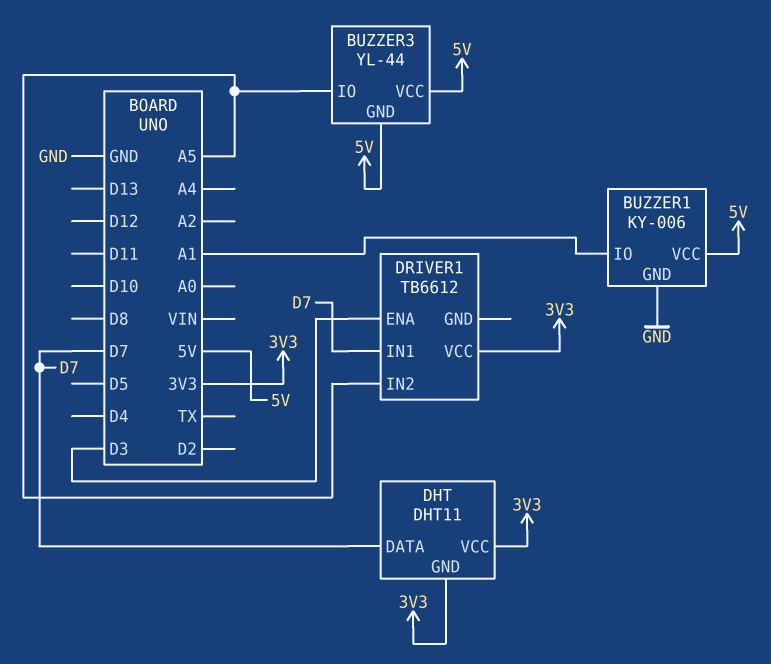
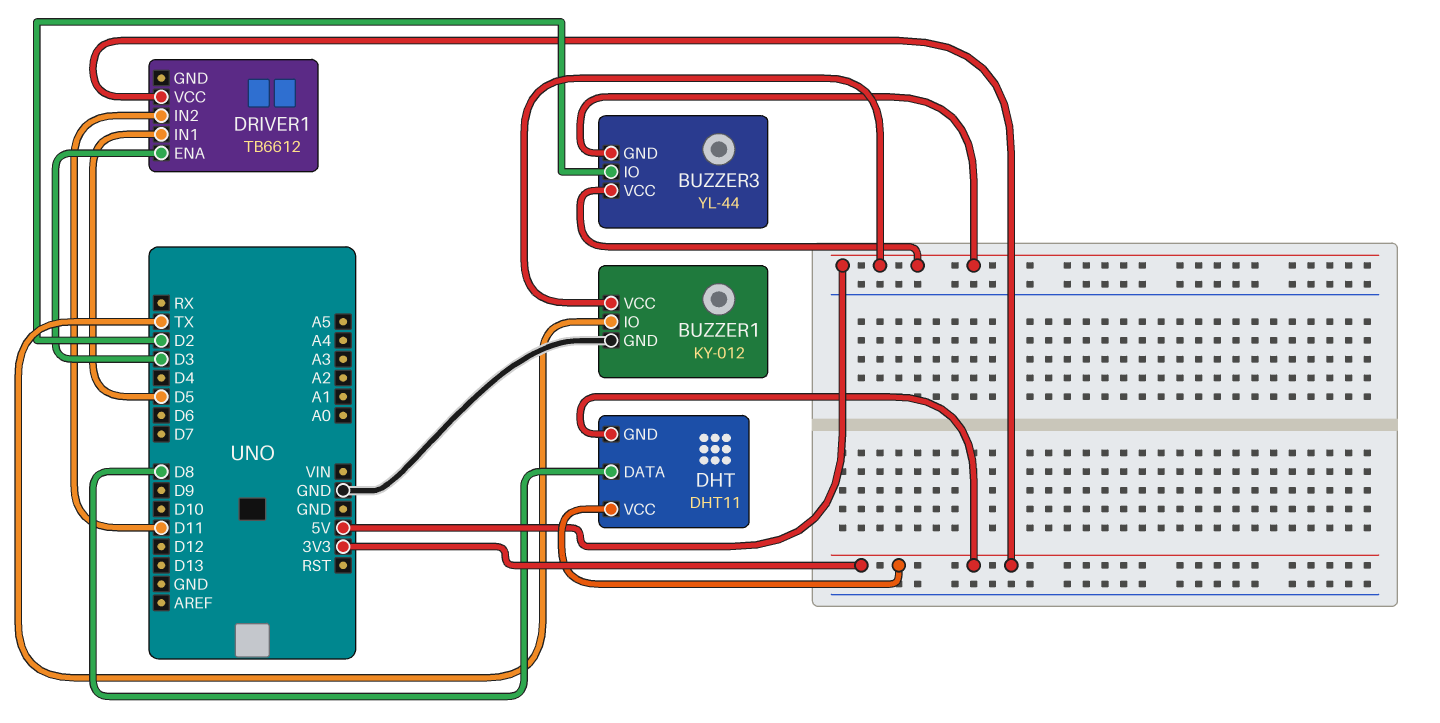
BUZZER1: KY-006 -> KY-012
BUZZER1 pin IO: A1 -> TX
BUZZER3 pin IO: A5 -> D2
DHT pin DATA: D7 -> D8
DRIVER1 pin IN1: D7 -> D5
DRIVER1 pin IN2: A5 -> D11

